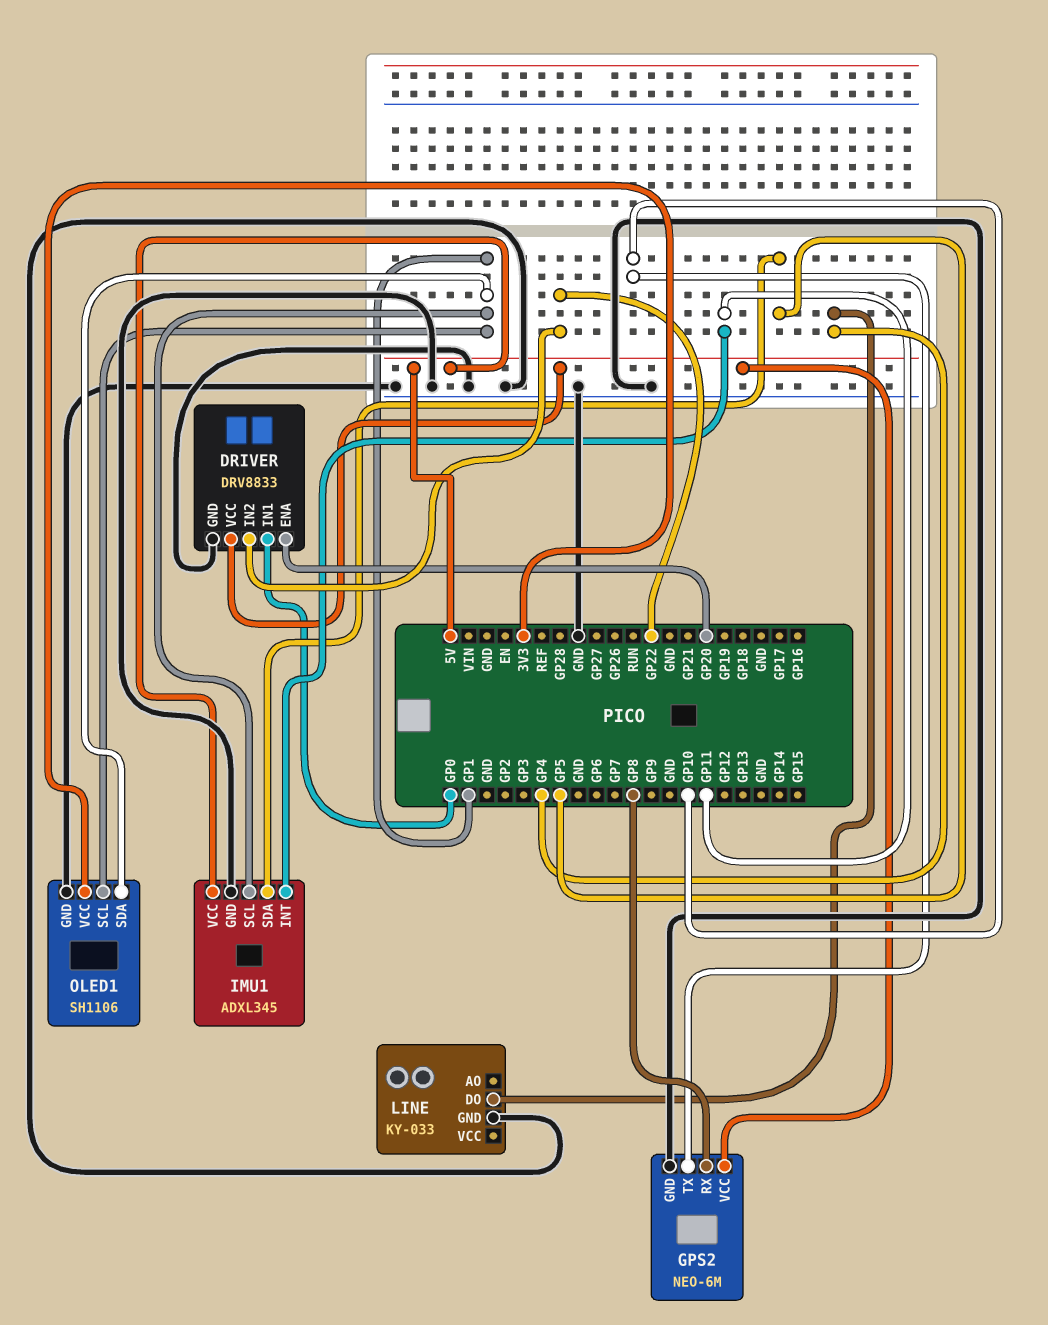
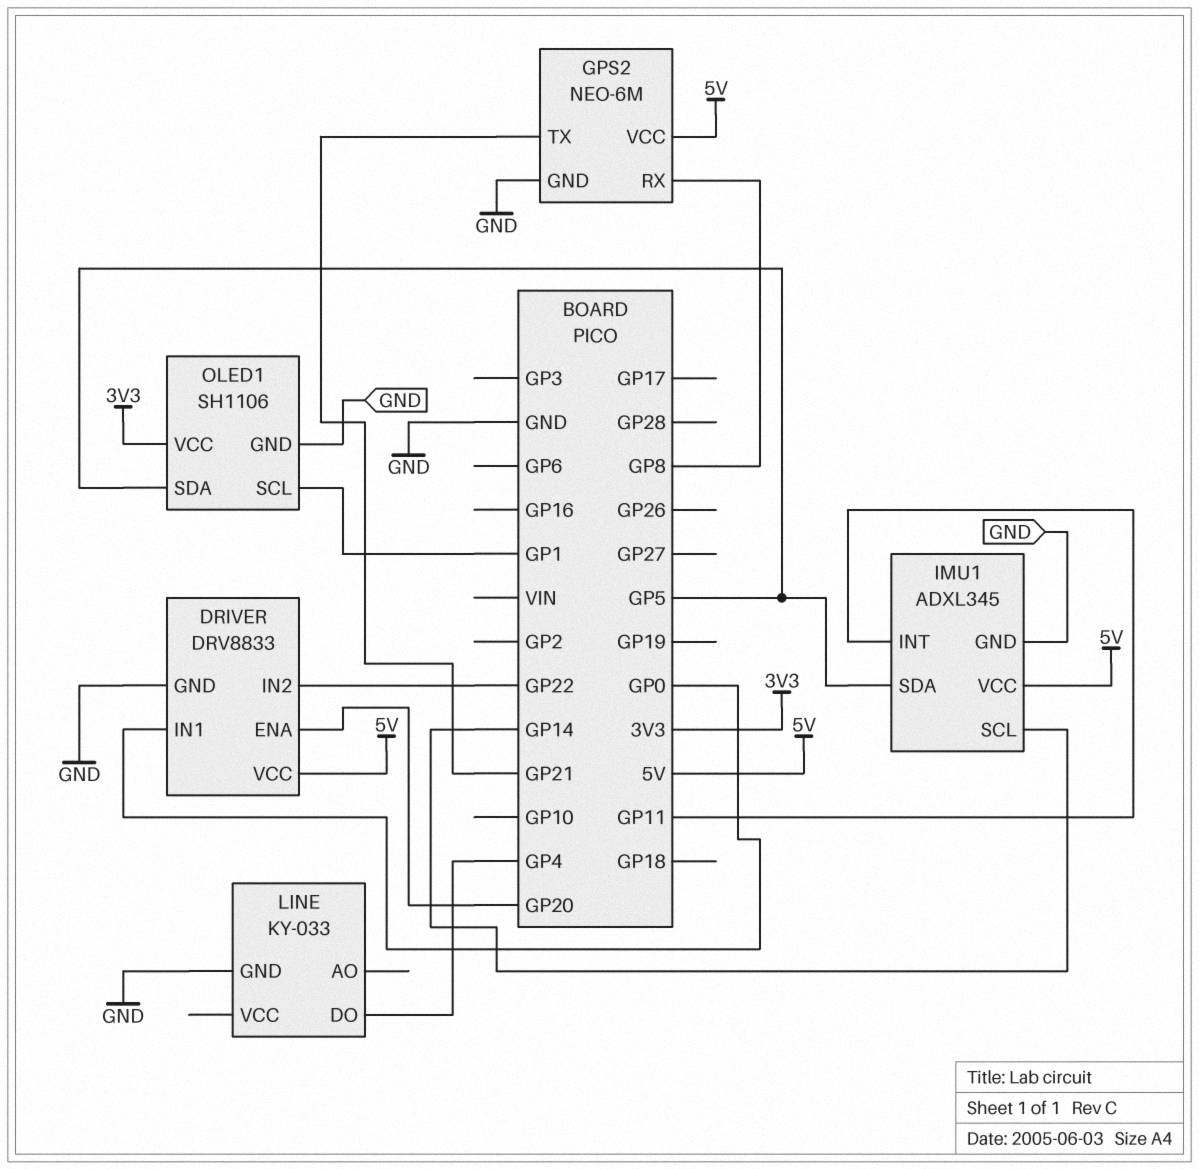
GPS2 pin TX: GP10 -> GP21
IMU1 pin SCL: GP1 -> GP14
OLED1 pin SDA: GP1 -> GP5

